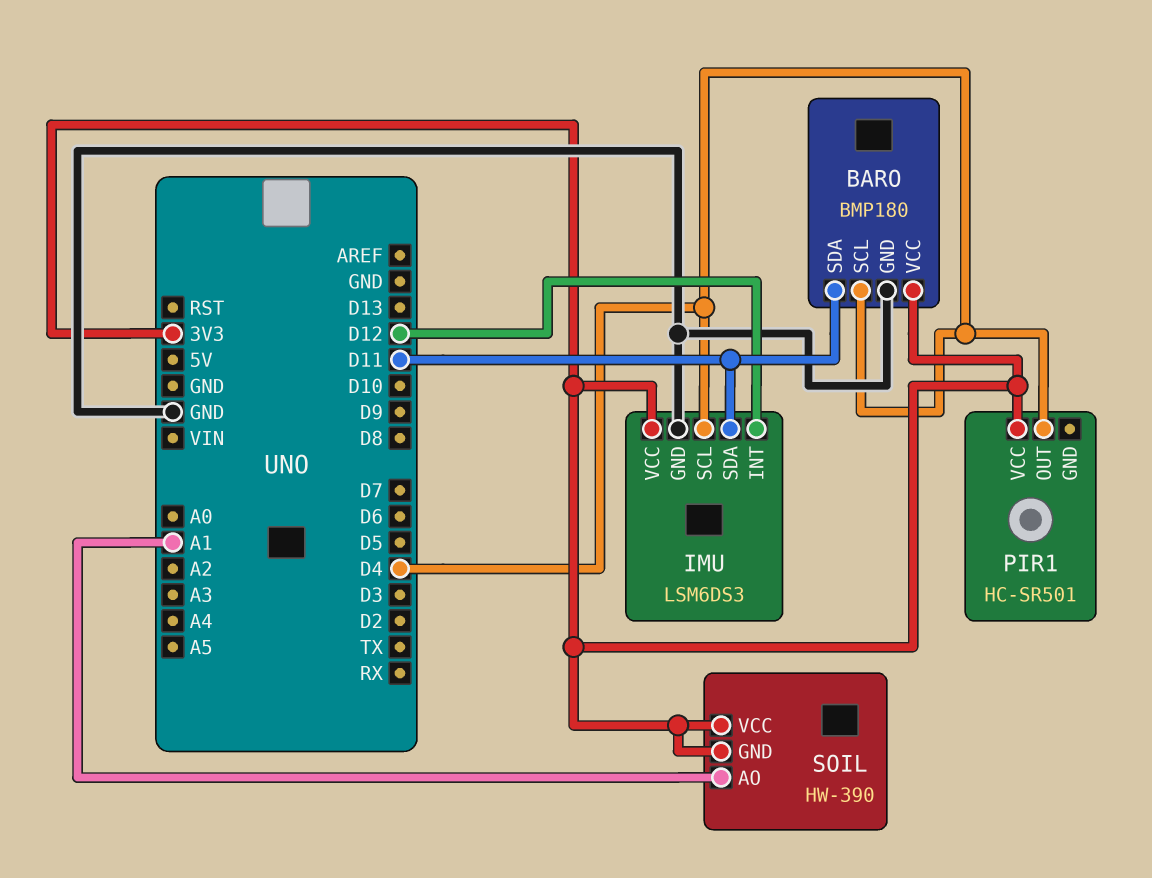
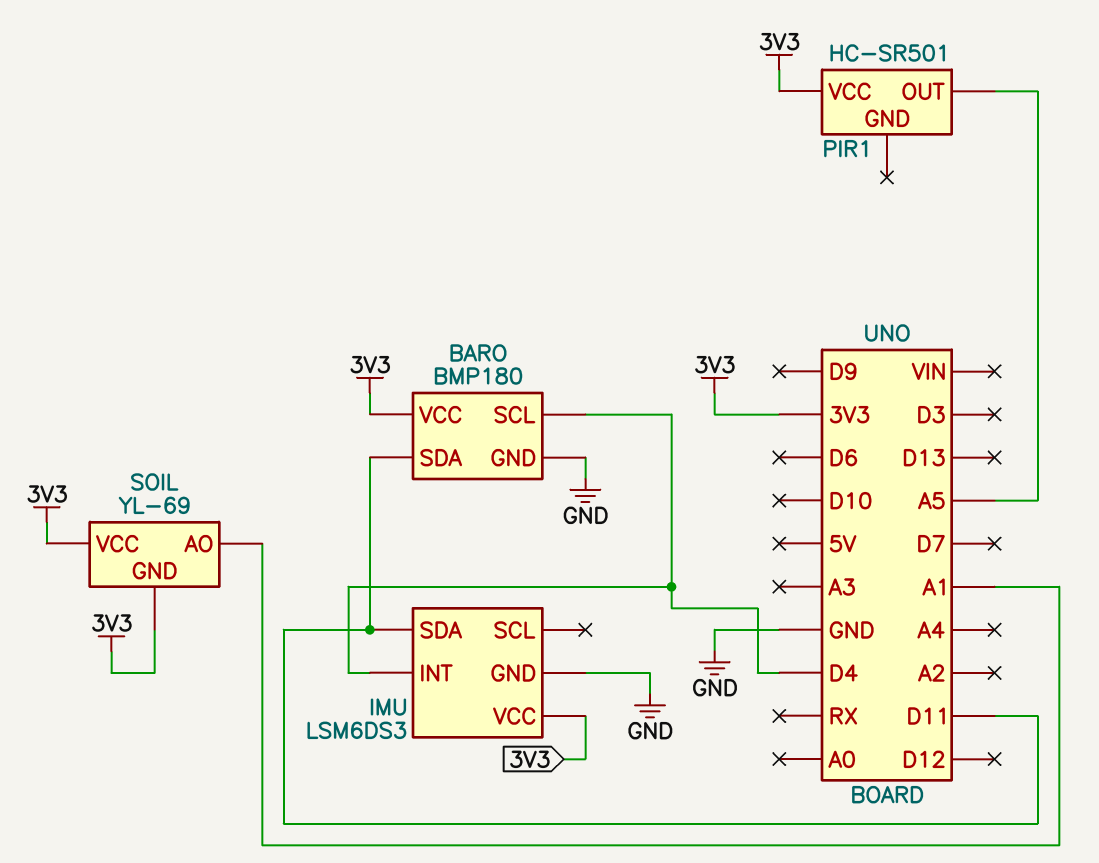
IMU pin INT: D12 -> D4
IMU pin SCL: D4 -> none
PIR1 pin OUT: D4 -> A5
SOIL: HW-390 -> YL-69

